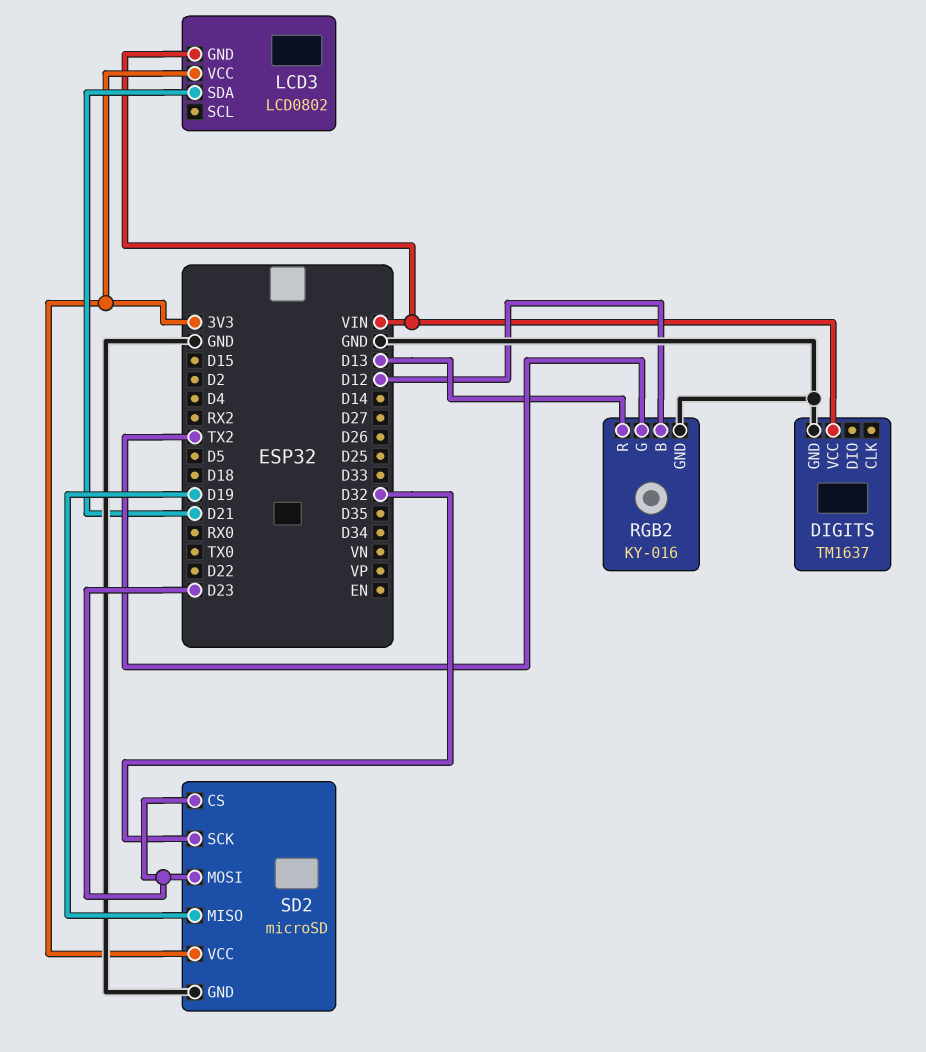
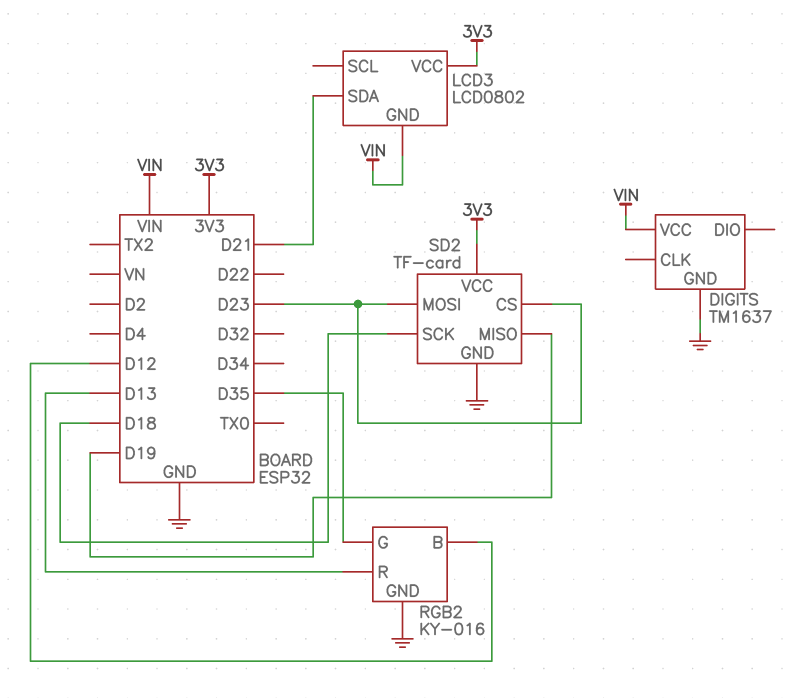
RGB2 pin G: TX2 -> D35
SD2: microSD -> TF-card
SD2 pin SCK: D32 -> D18

